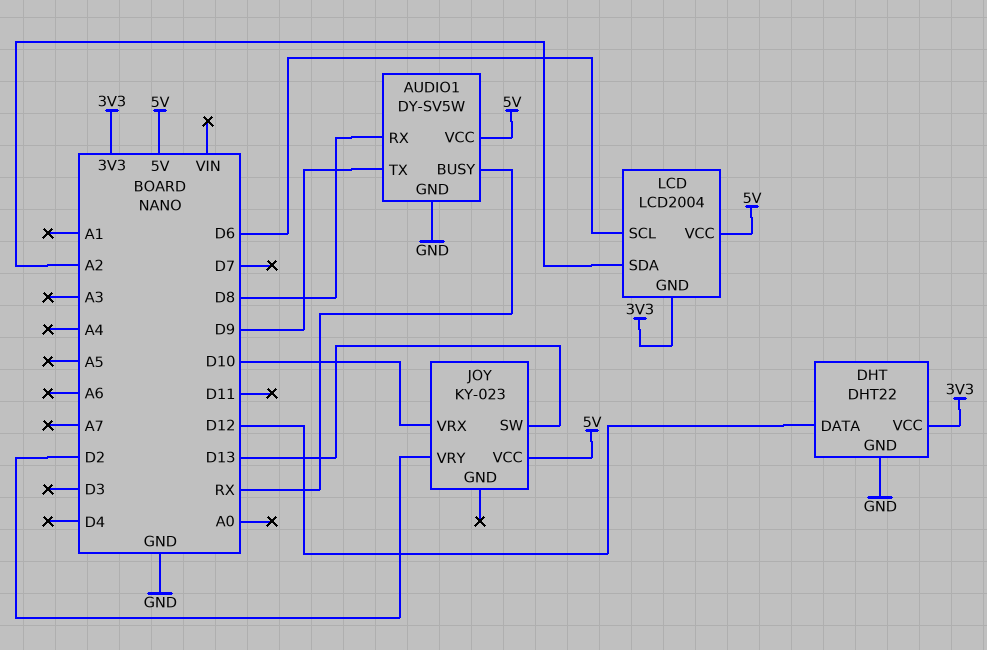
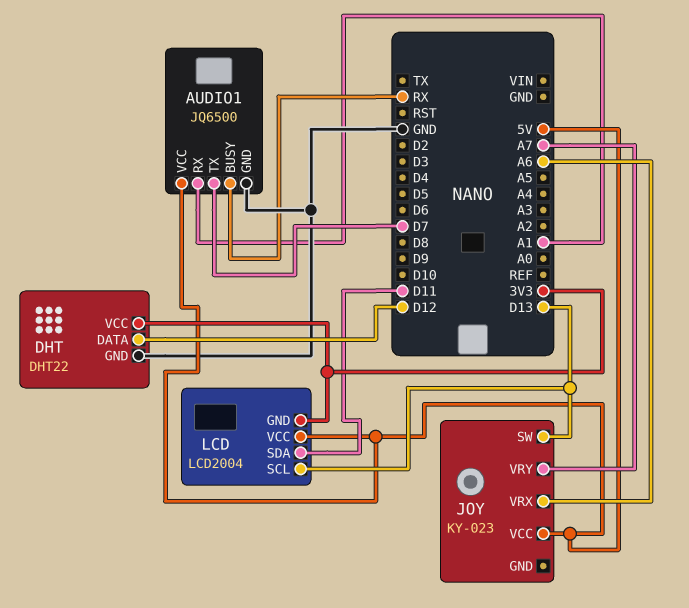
AUDIO1: DY-SV5W -> JQ6500
AUDIO1 pin RX: D8 -> A1
AUDIO1 pin TX: D9 -> D7
JOY pin VRX: D10 -> A6
JOY pin VRY: D2 -> A7
LCD pin SCL: D6 -> D13
LCD pin SDA: A2 -> D11

